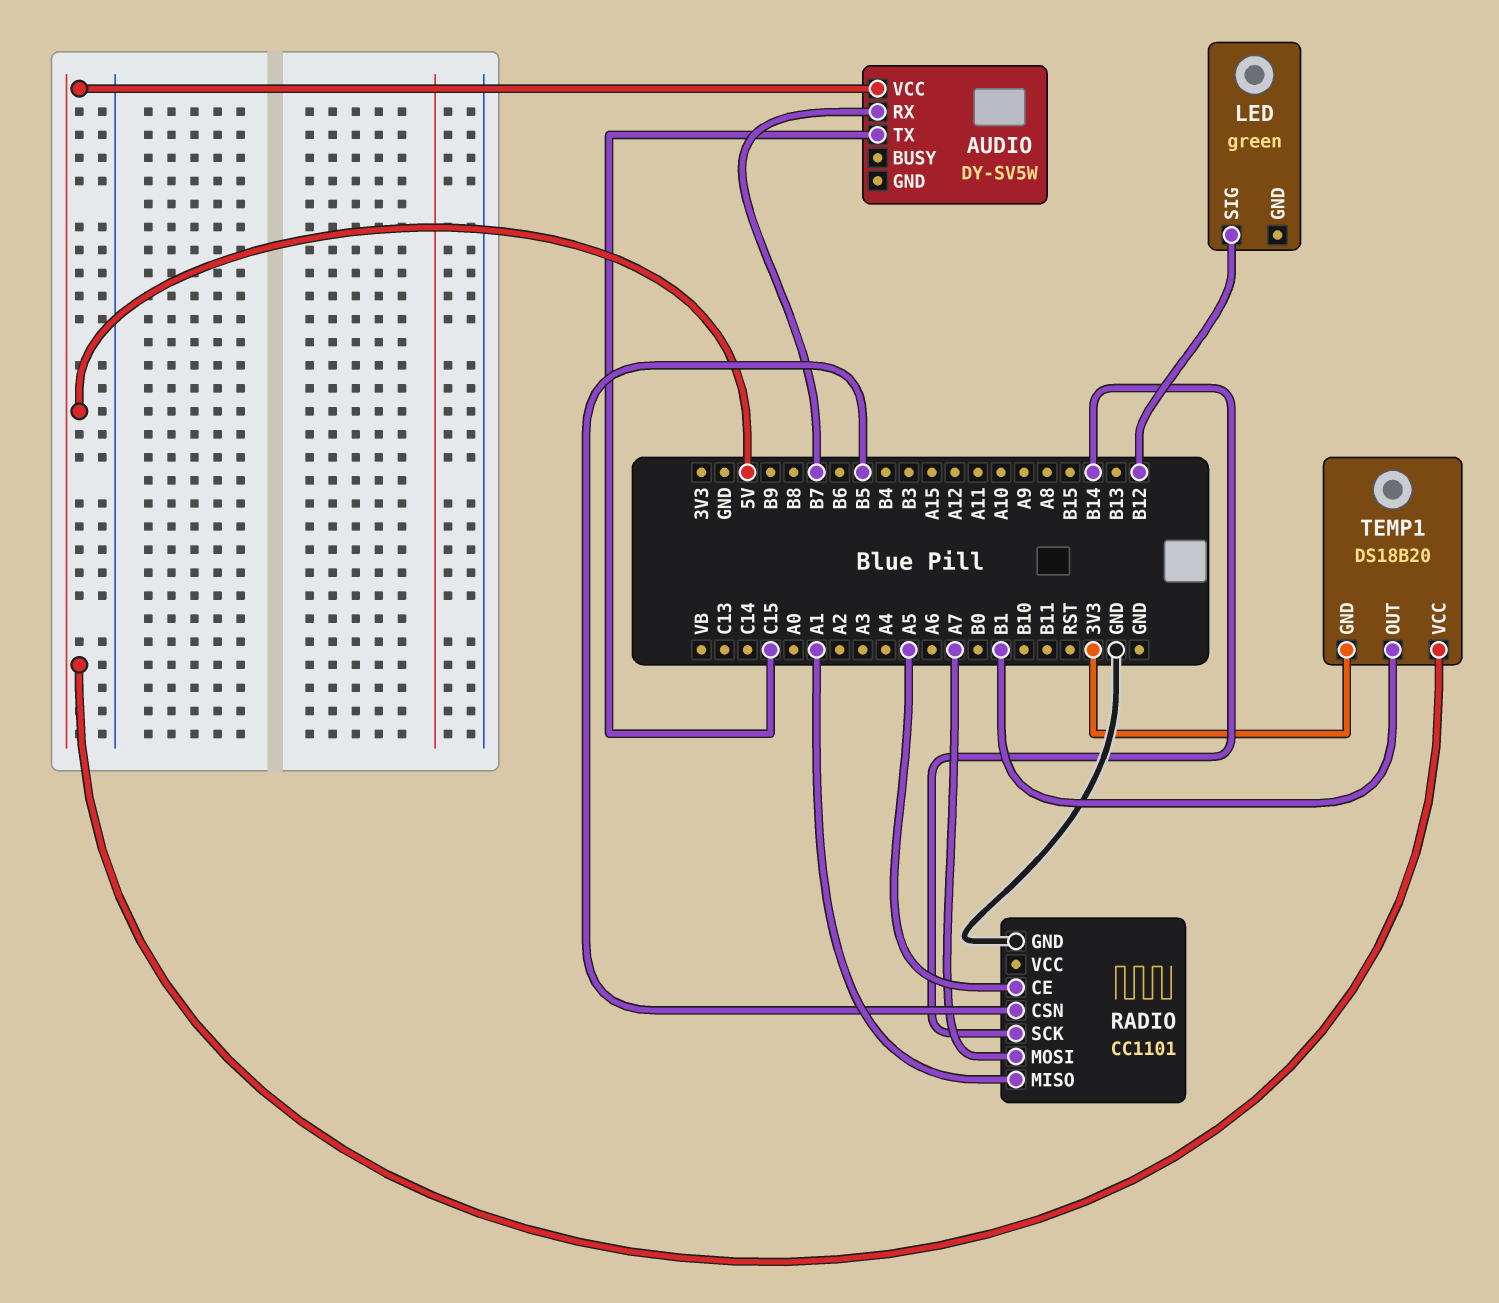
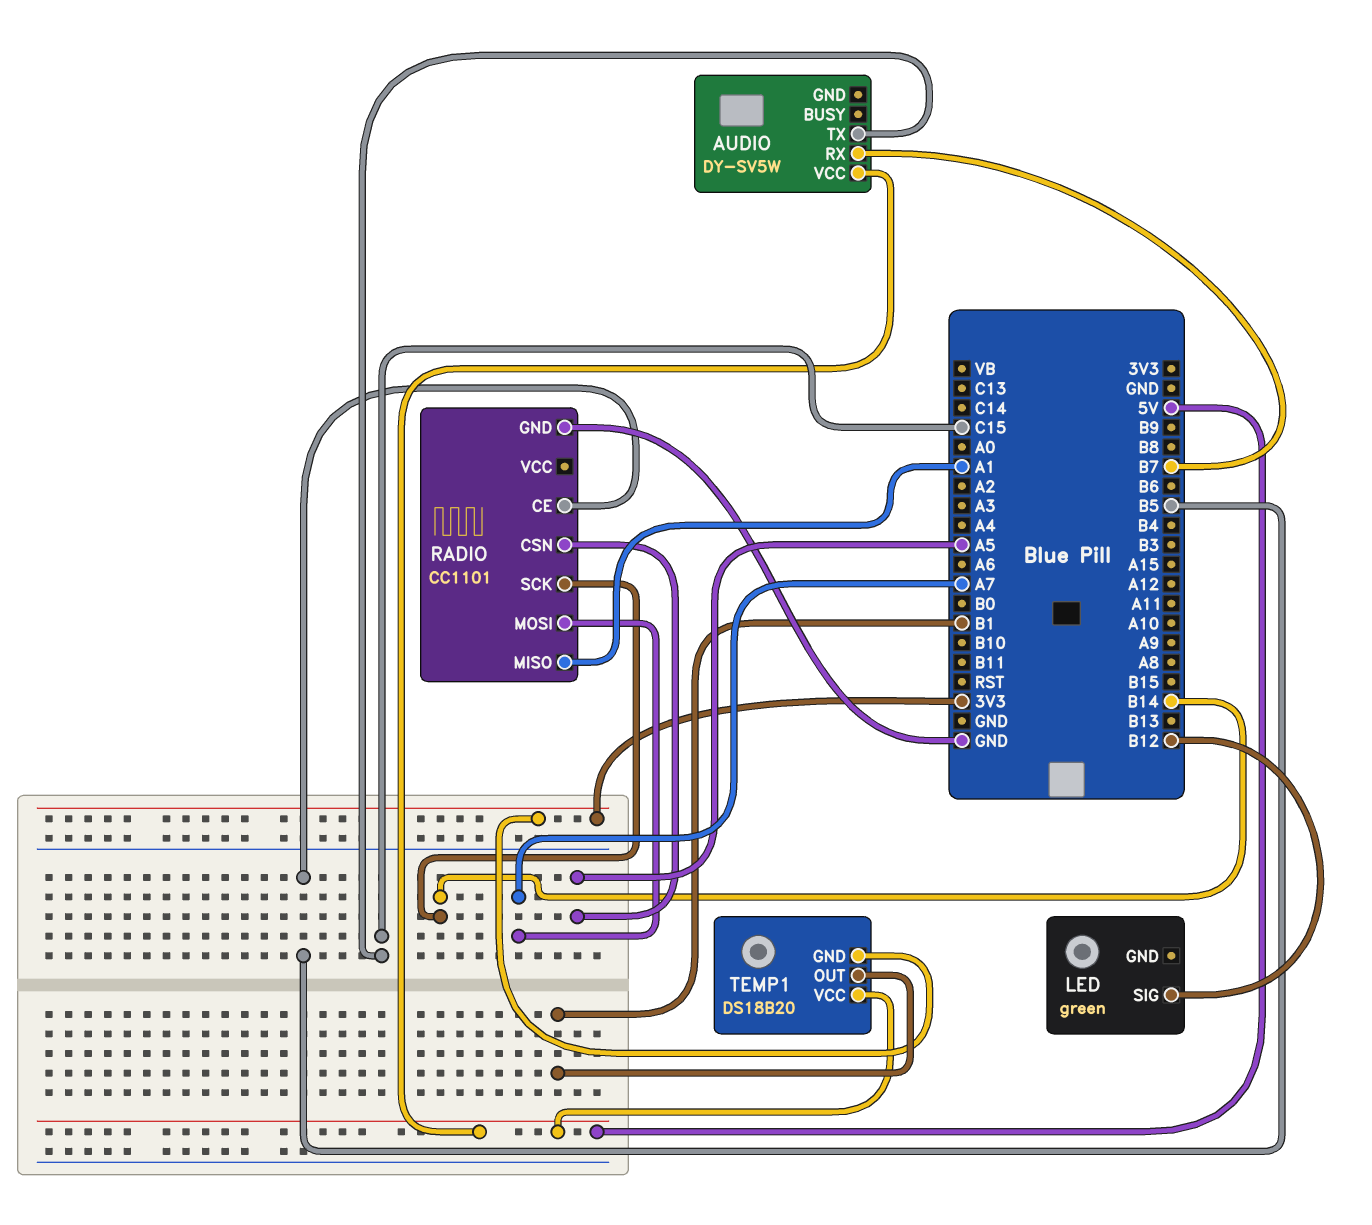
RADIO pin CE: A5 -> B5
RADIO pin CSN: B5 -> A5

